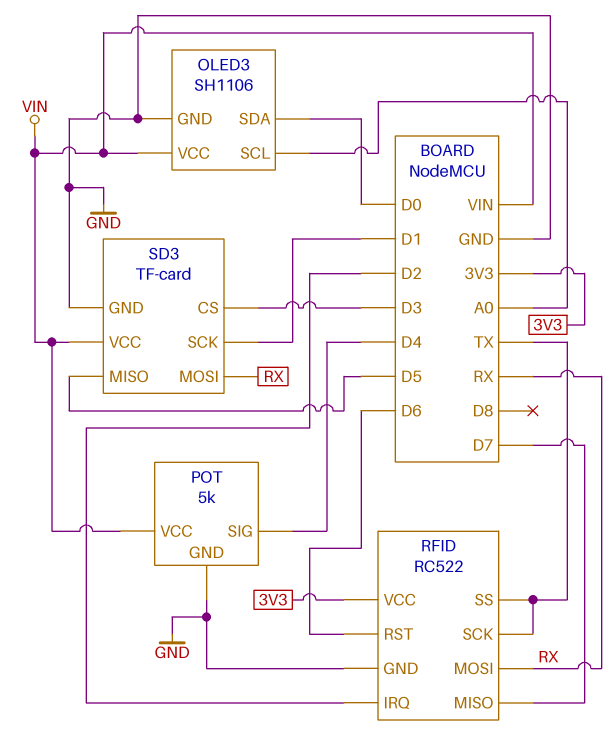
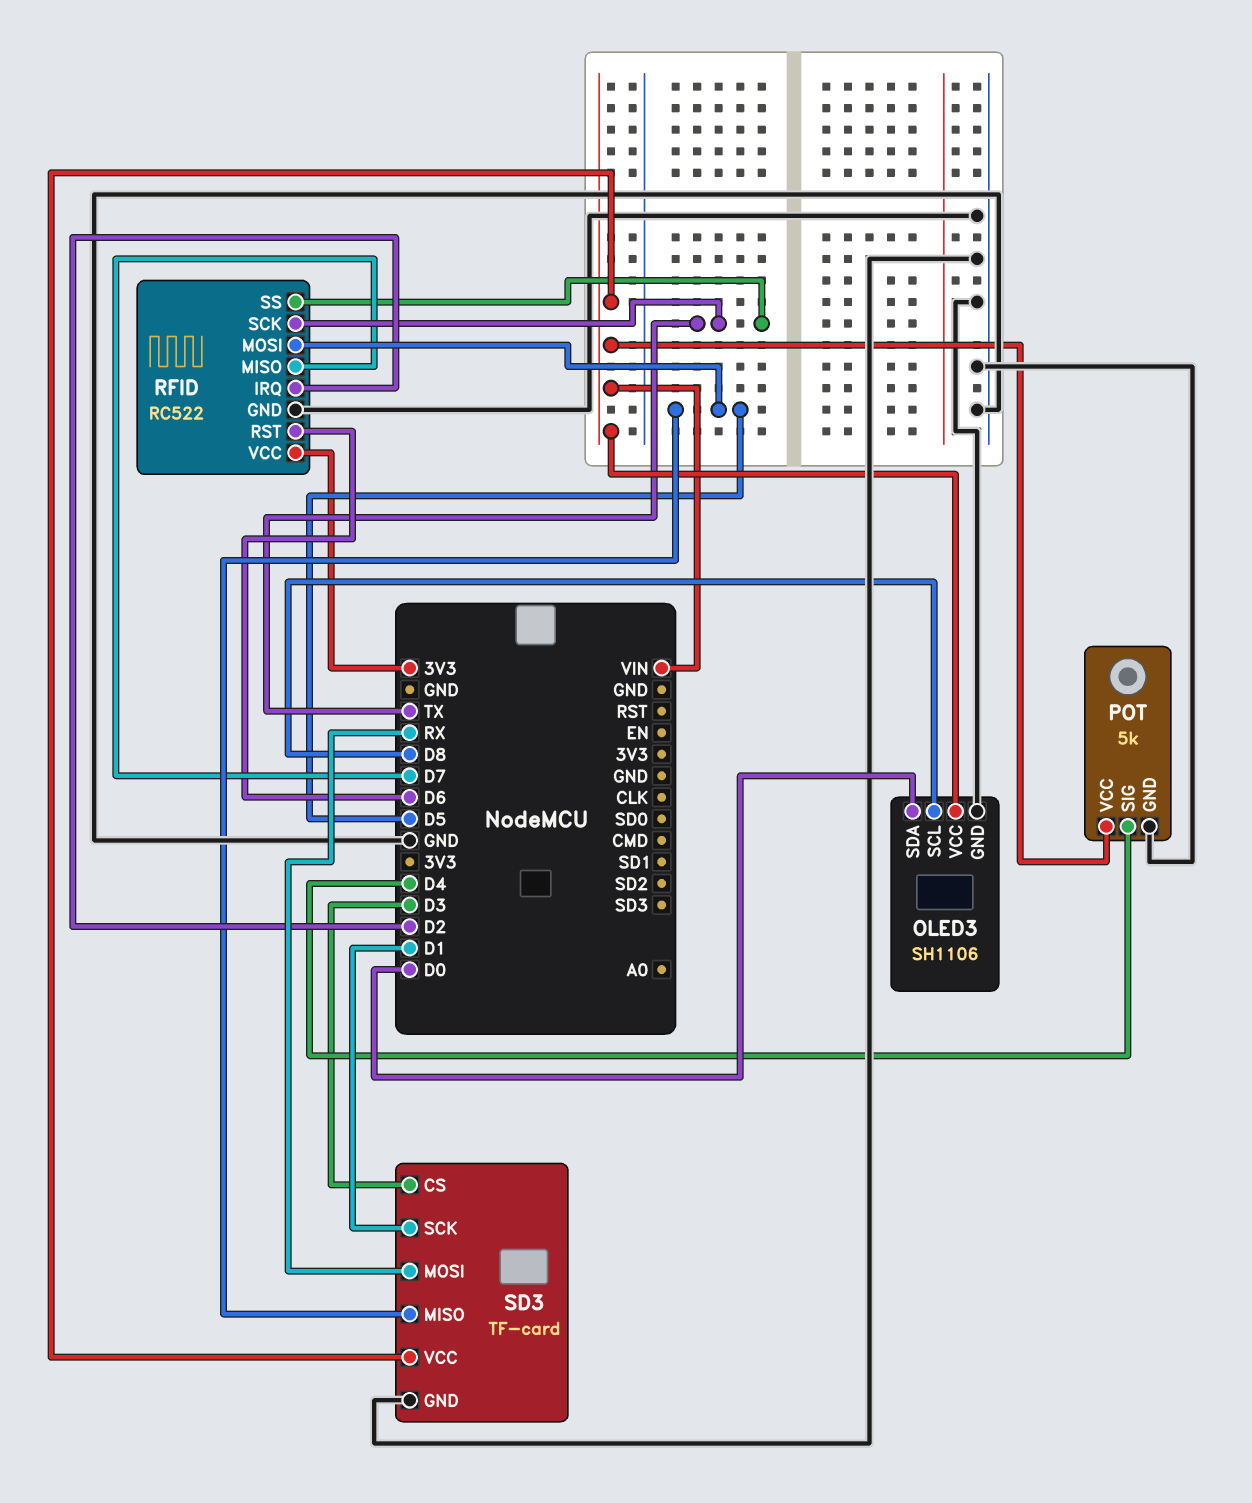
OLED3 pin SCL: A0 -> D8
RFID pin MOSI: RX -> D5

